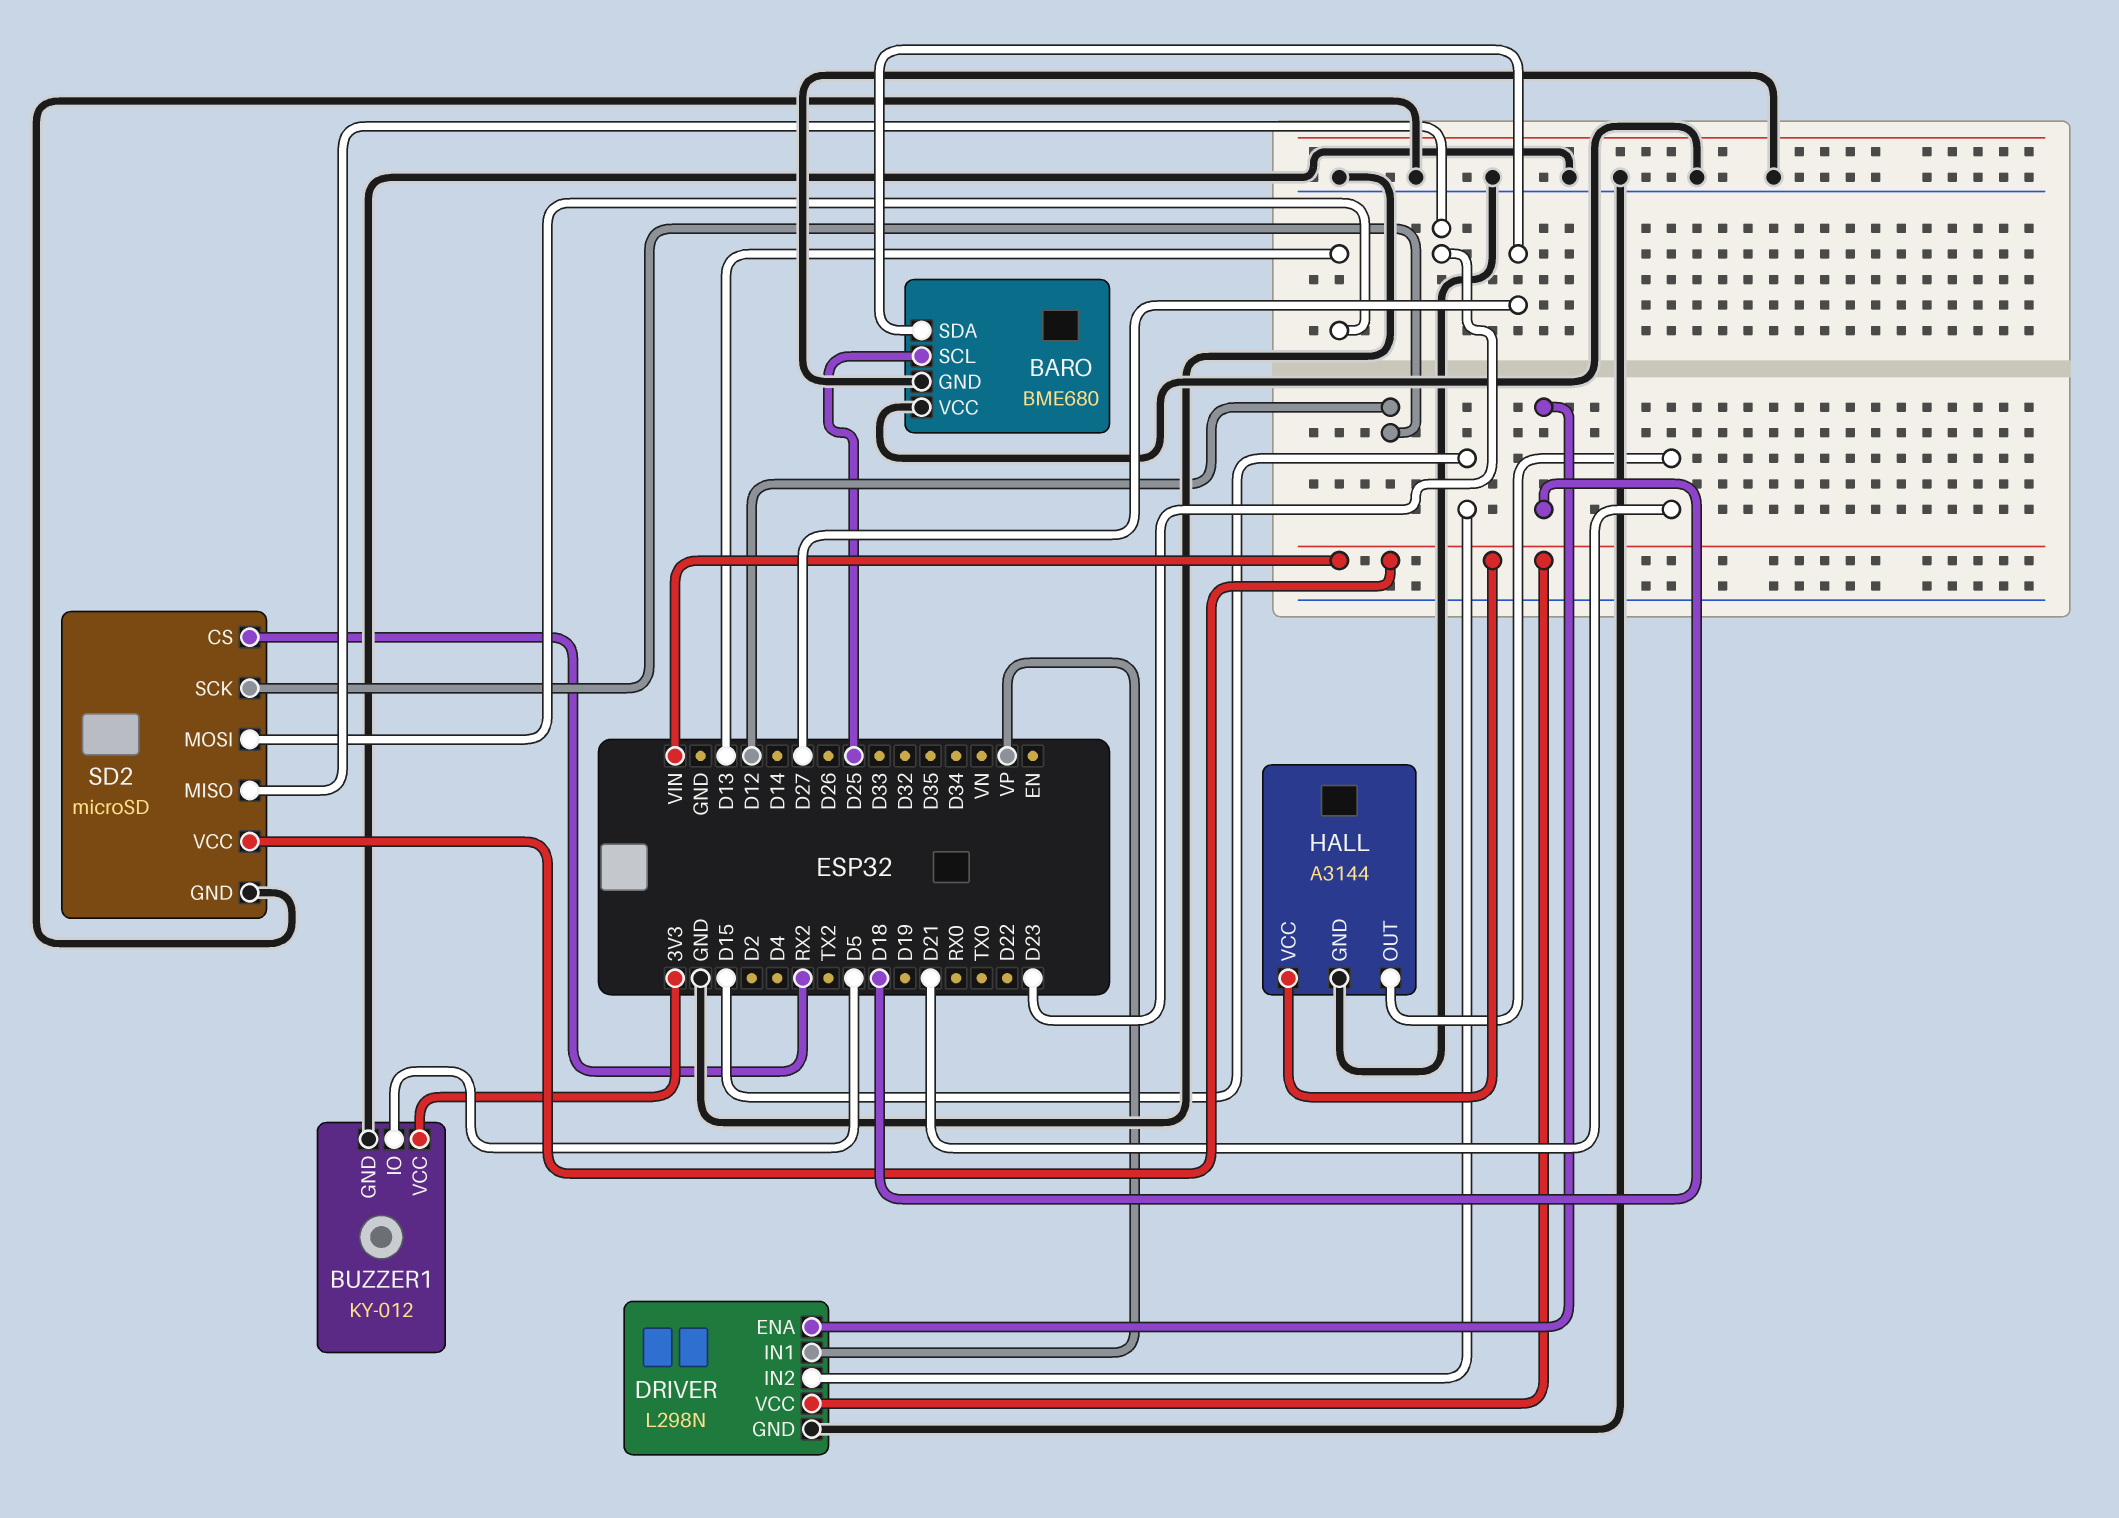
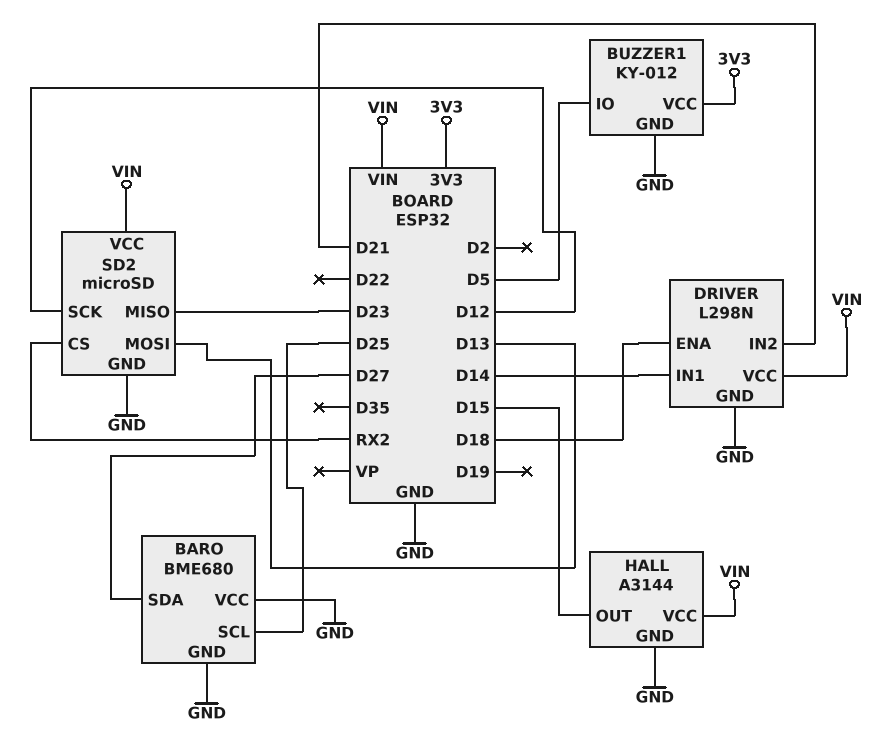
DRIVER pin IN1: VP -> D14
DRIVER pin IN2: D15 -> D21
HALL pin OUT: D21 -> D15

